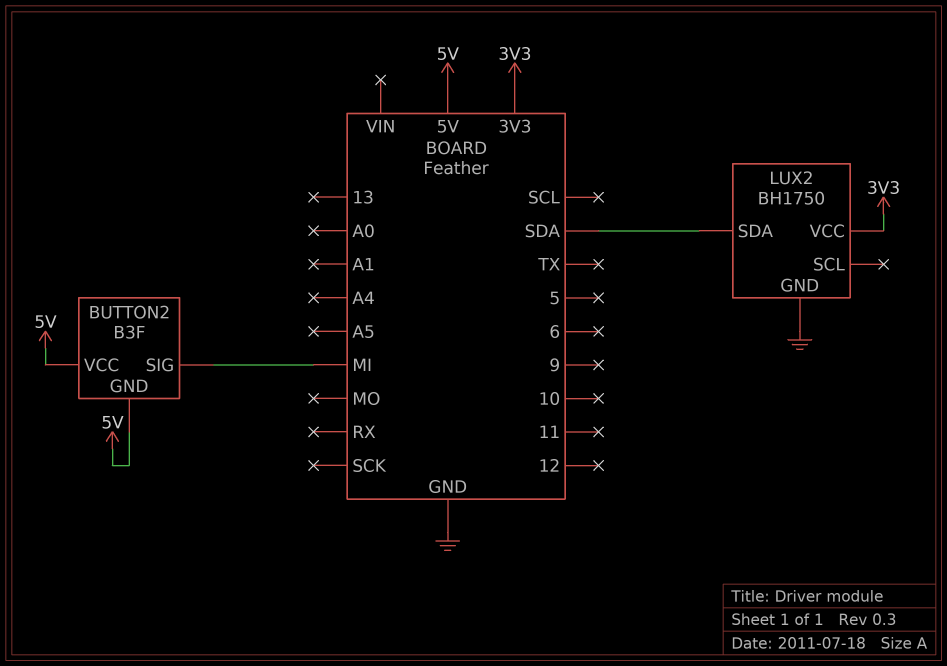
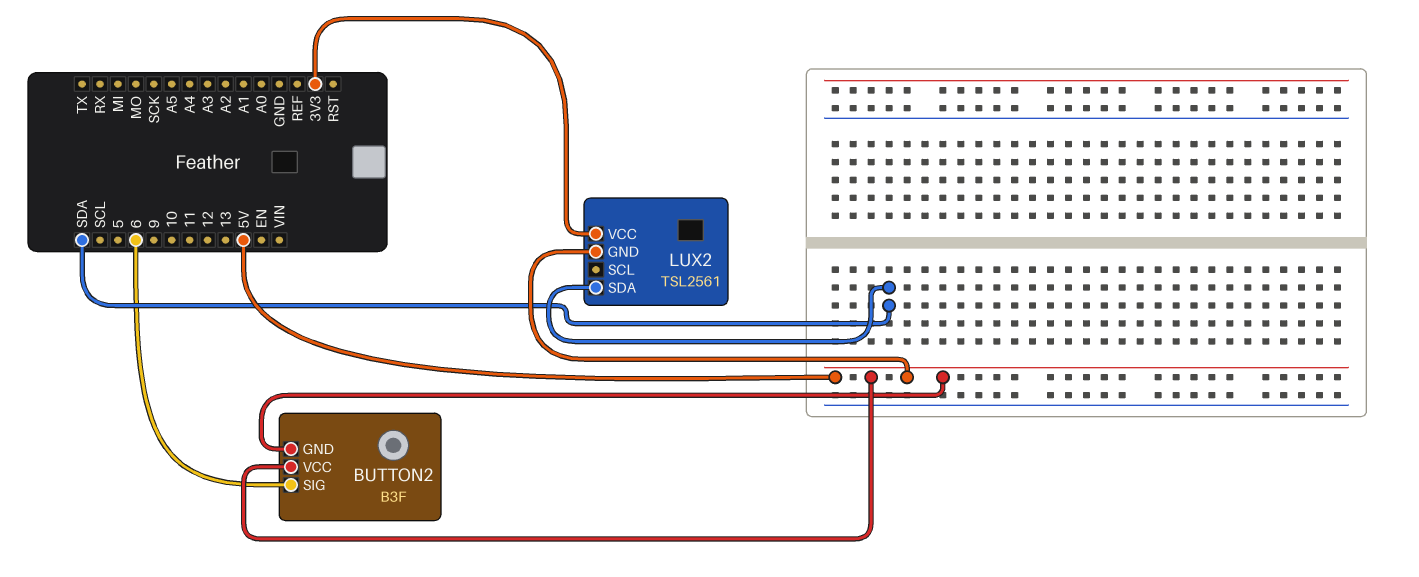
BUTTON2 pin SIG: MI -> 6
LUX2: BH1750 -> TSL2561
LUX2 pin GND: GND -> 5V

